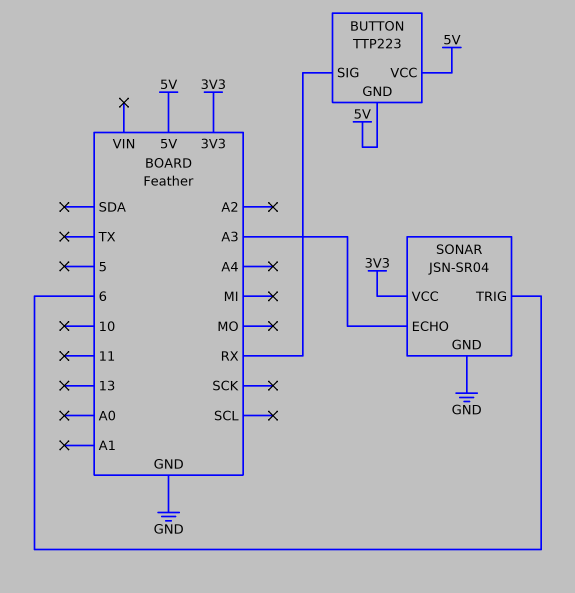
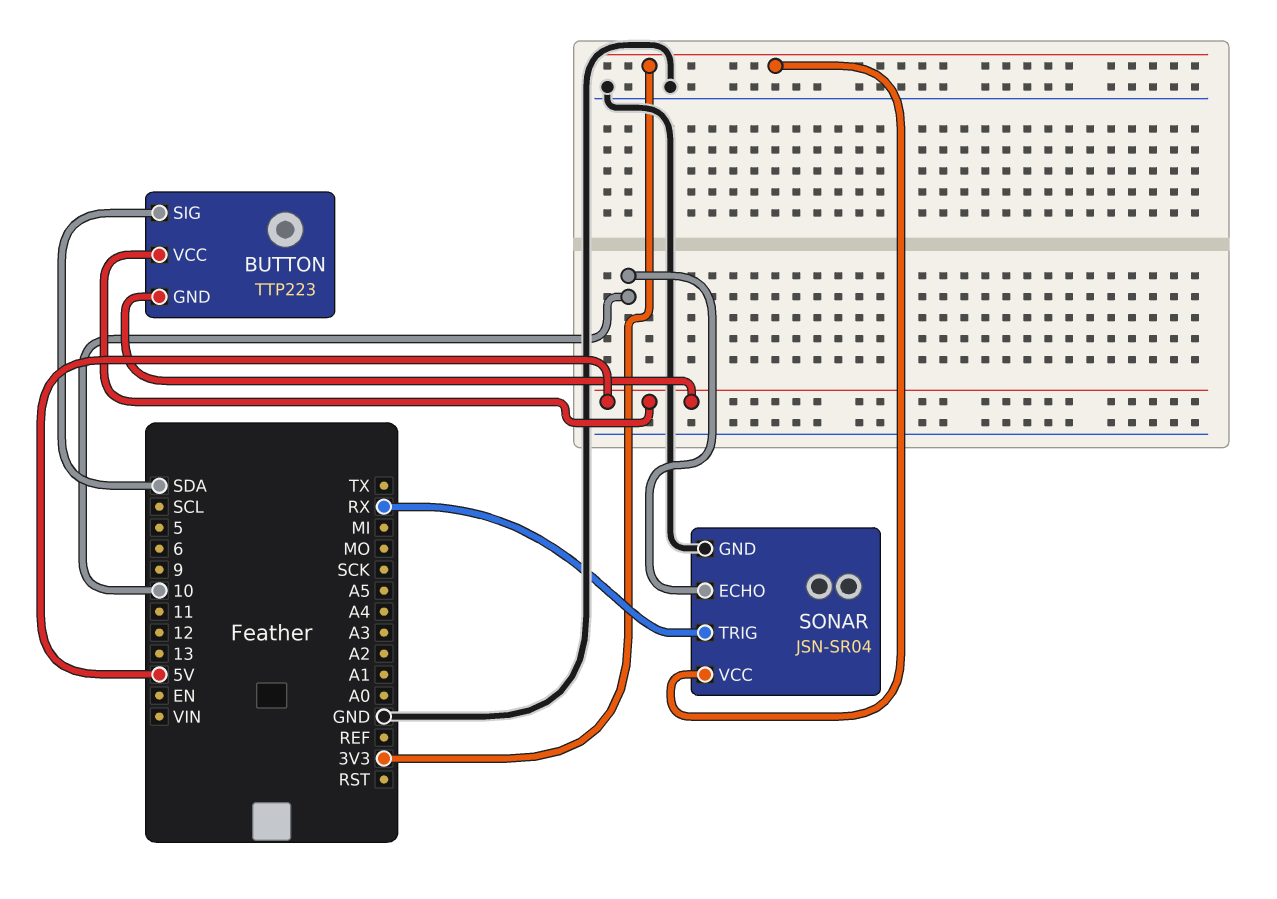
BUTTON pin SIG: RX -> SDA
SONAR pin ECHO: A3 -> 10
SONAR pin TRIG: 6 -> RX

